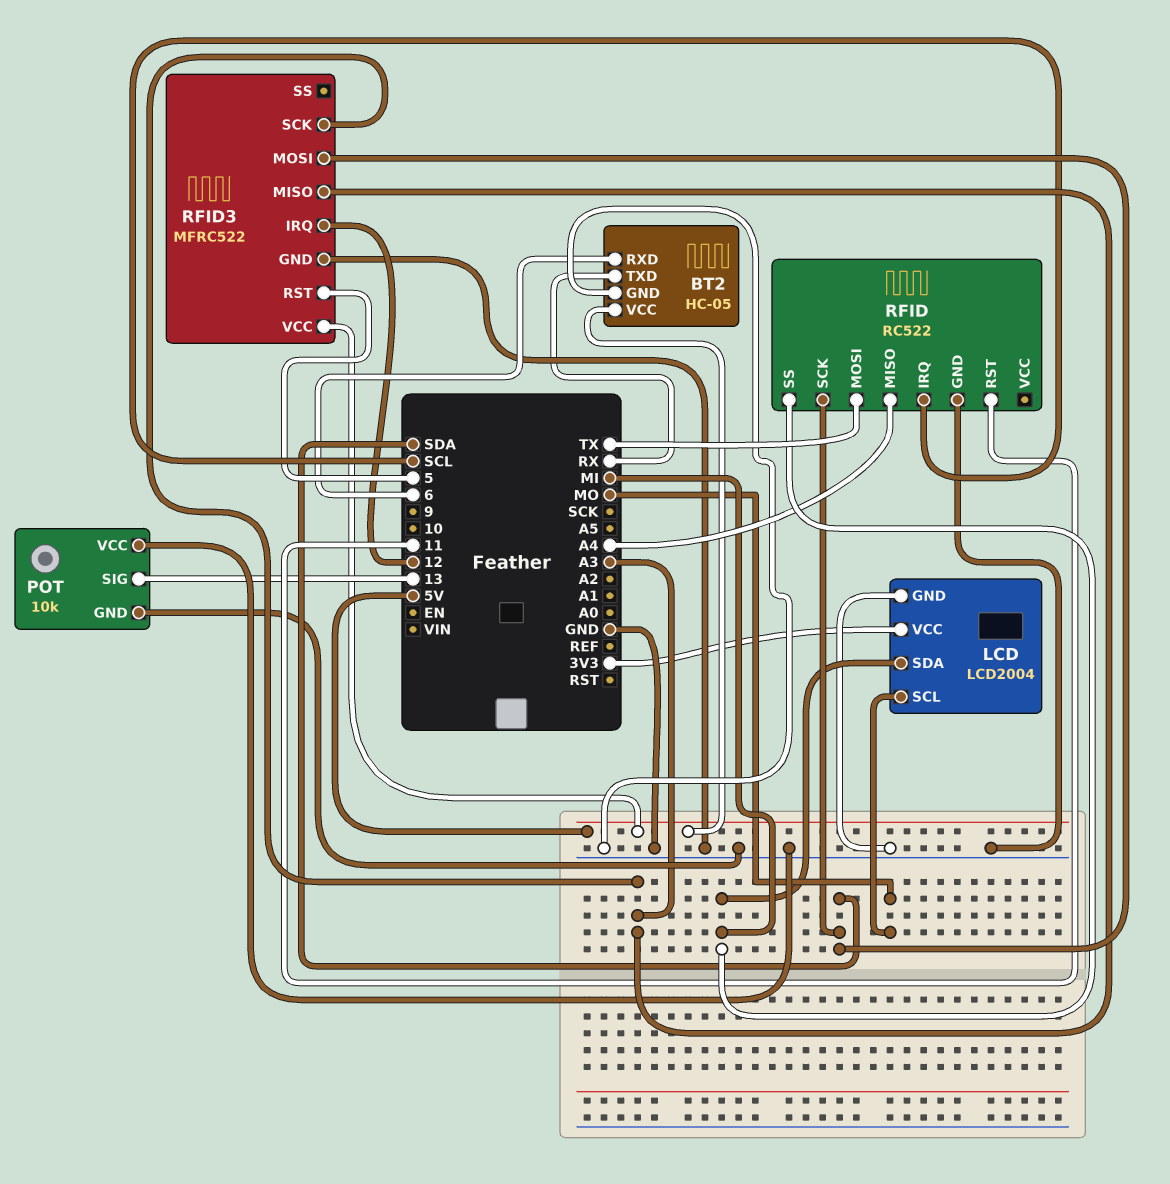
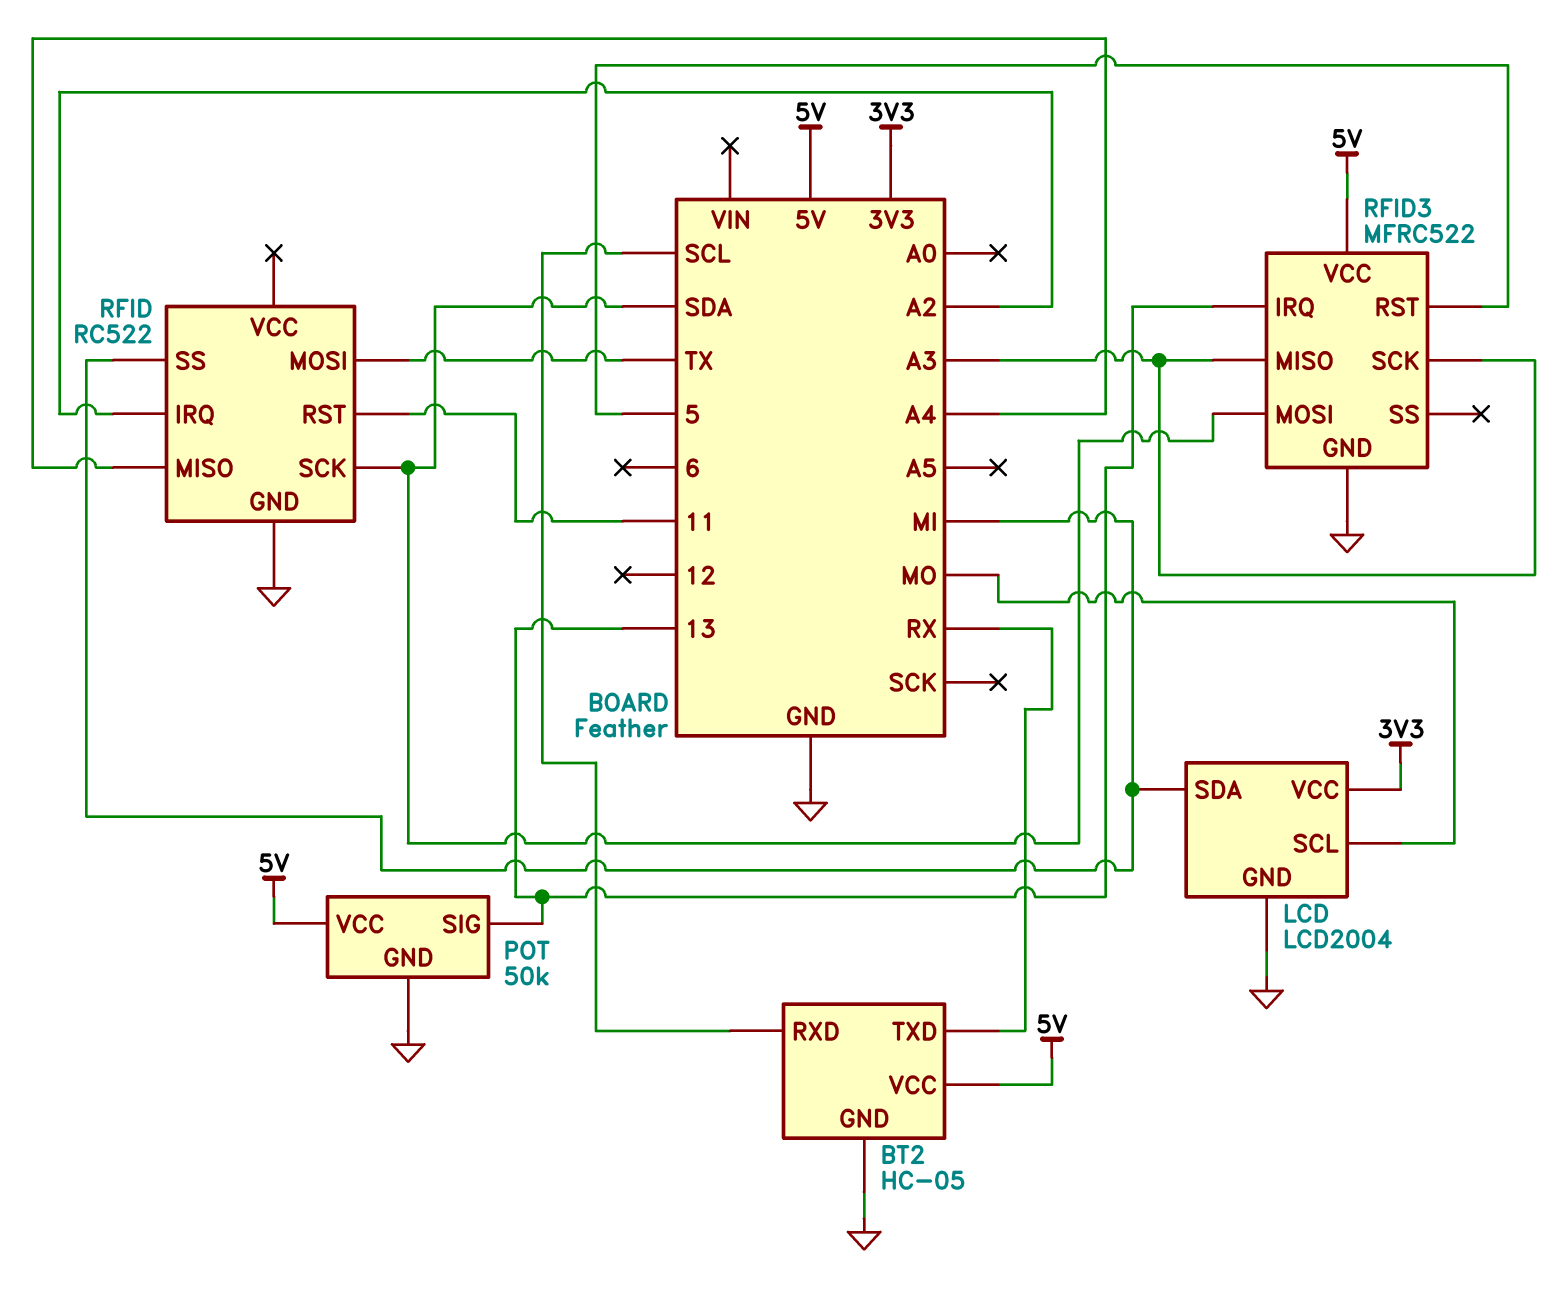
BT2 pin RXD: 6 -> SCL
POT: 10k -> 50k
POT pin VCC: GND -> 5V
RFID pin IRQ: SCL -> A2
RFID3 pin IRQ: 12 -> 13

